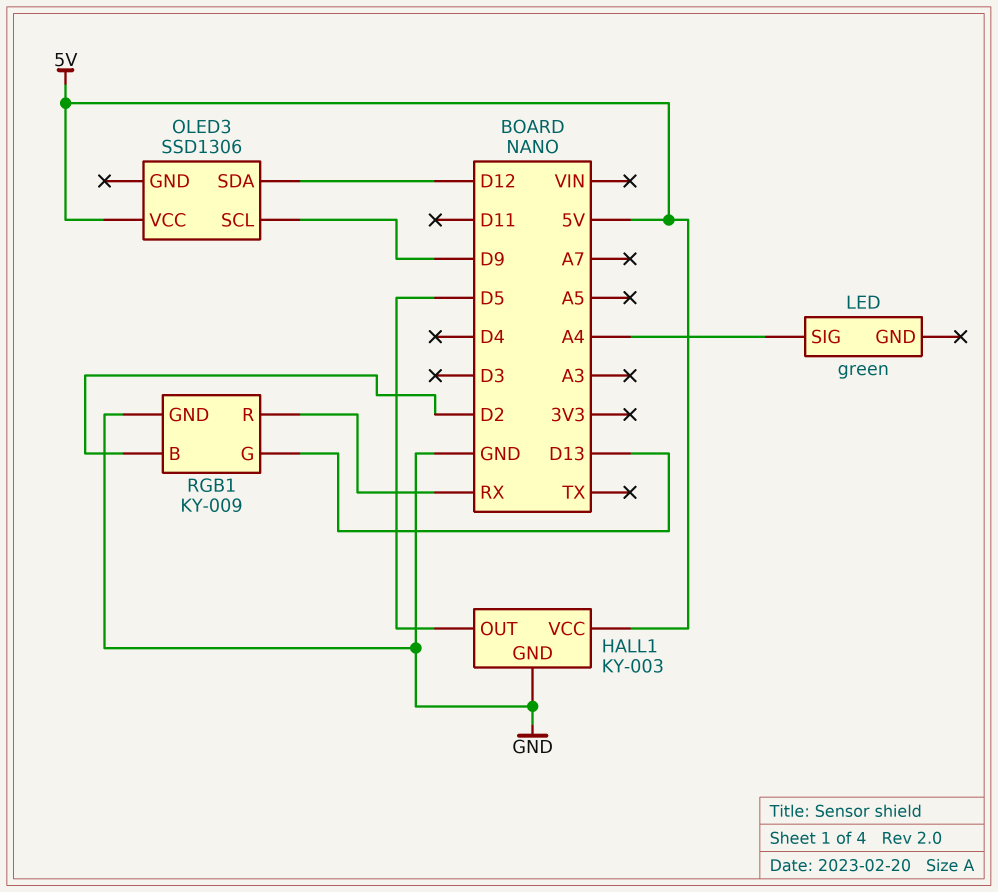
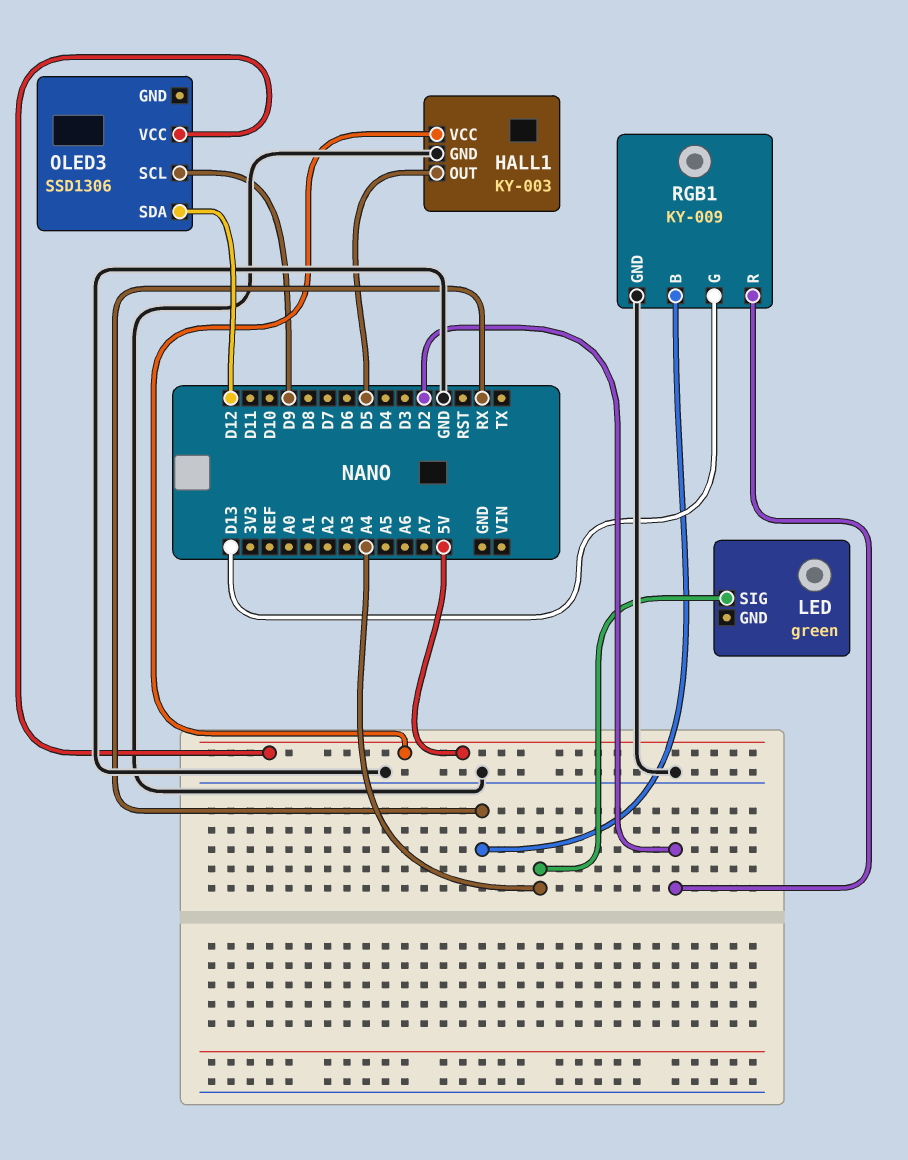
RGB1 pin B: D2 -> RX
RGB1 pin R: RX -> D2

